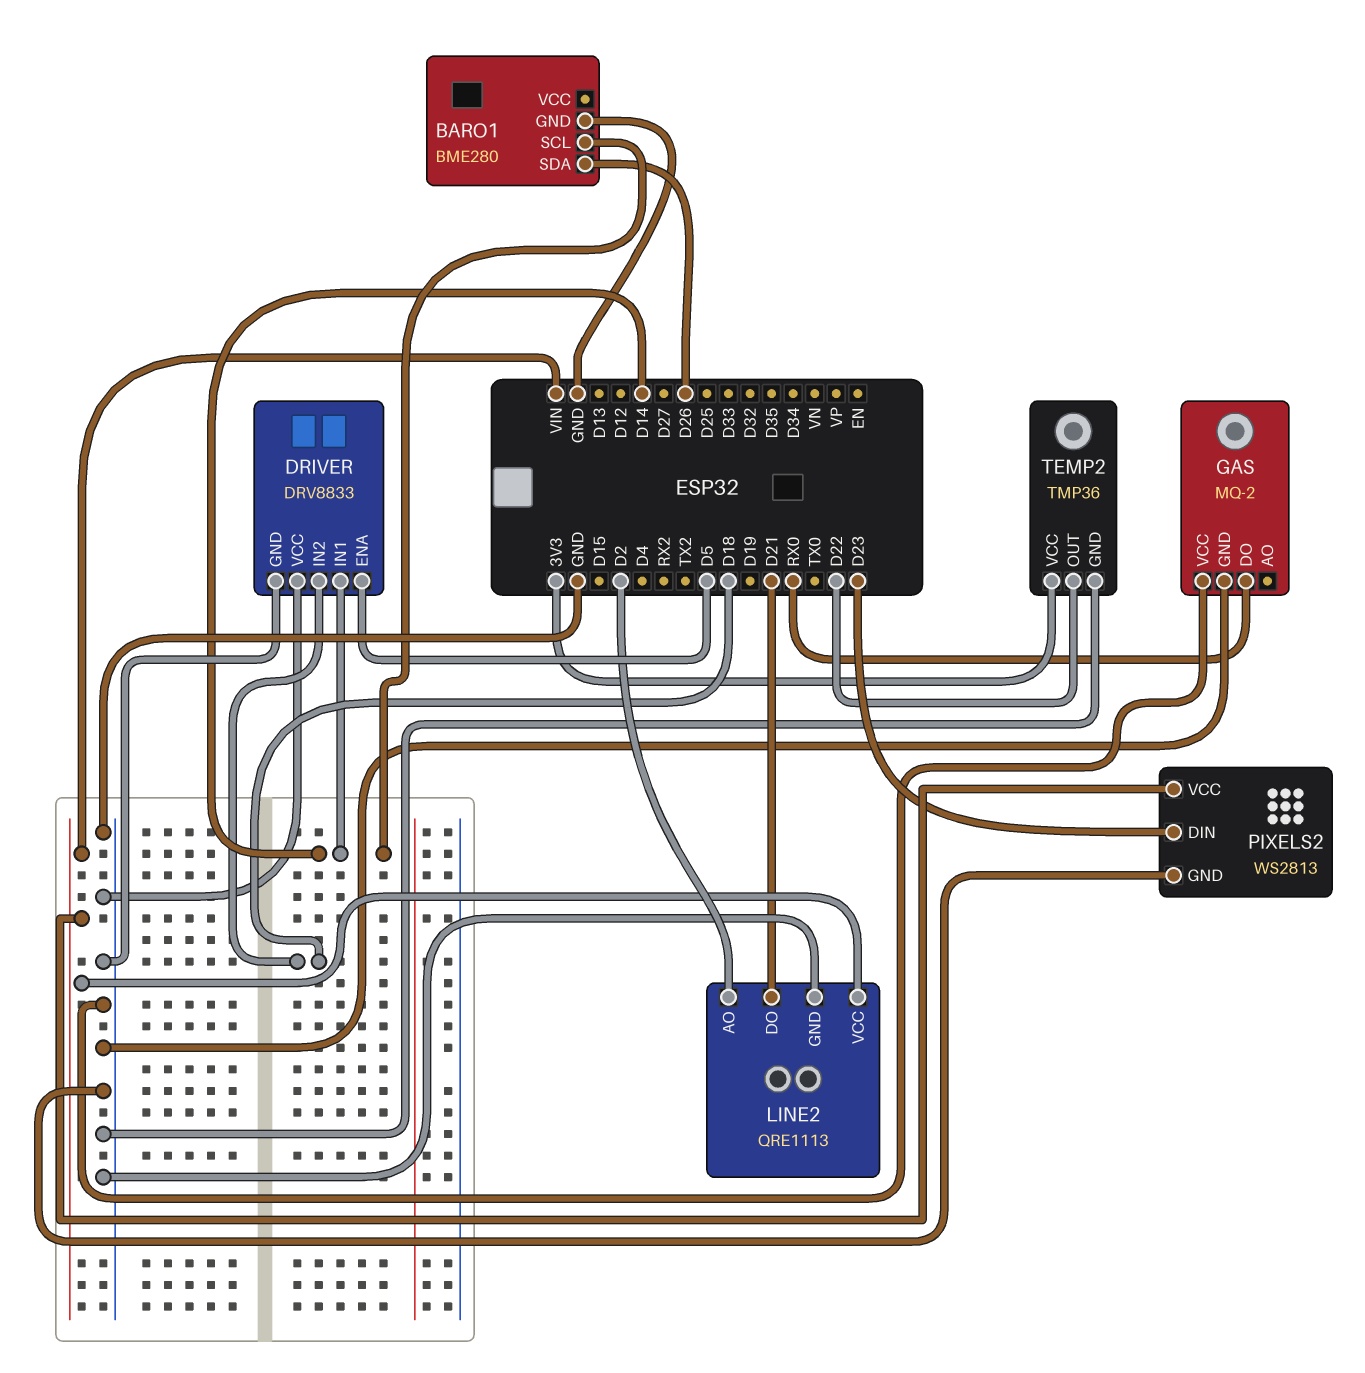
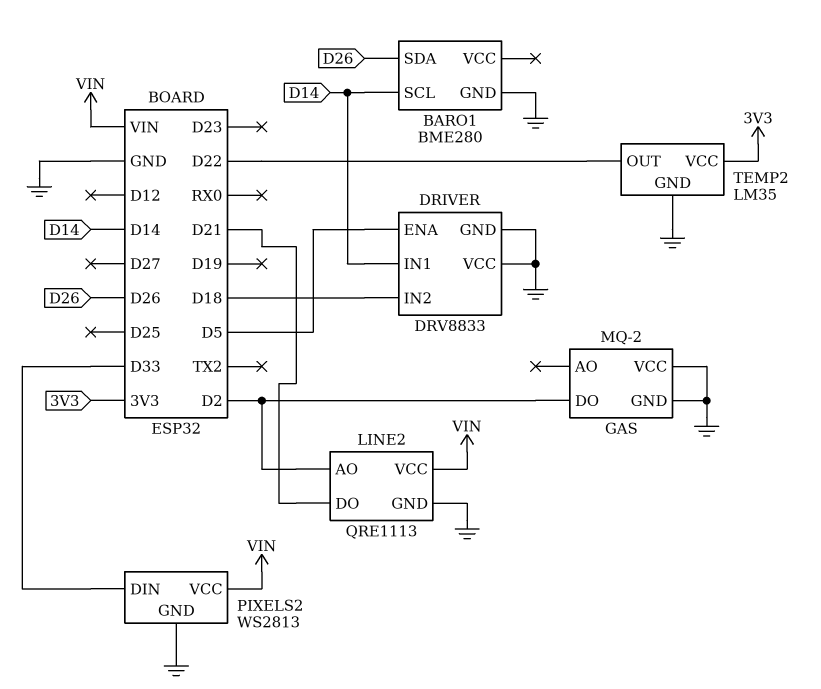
GAS pin DO: RX0 -> D2
PIXELS2 pin DIN: D23 -> D33
TEMP2: TMP36 -> LM35

